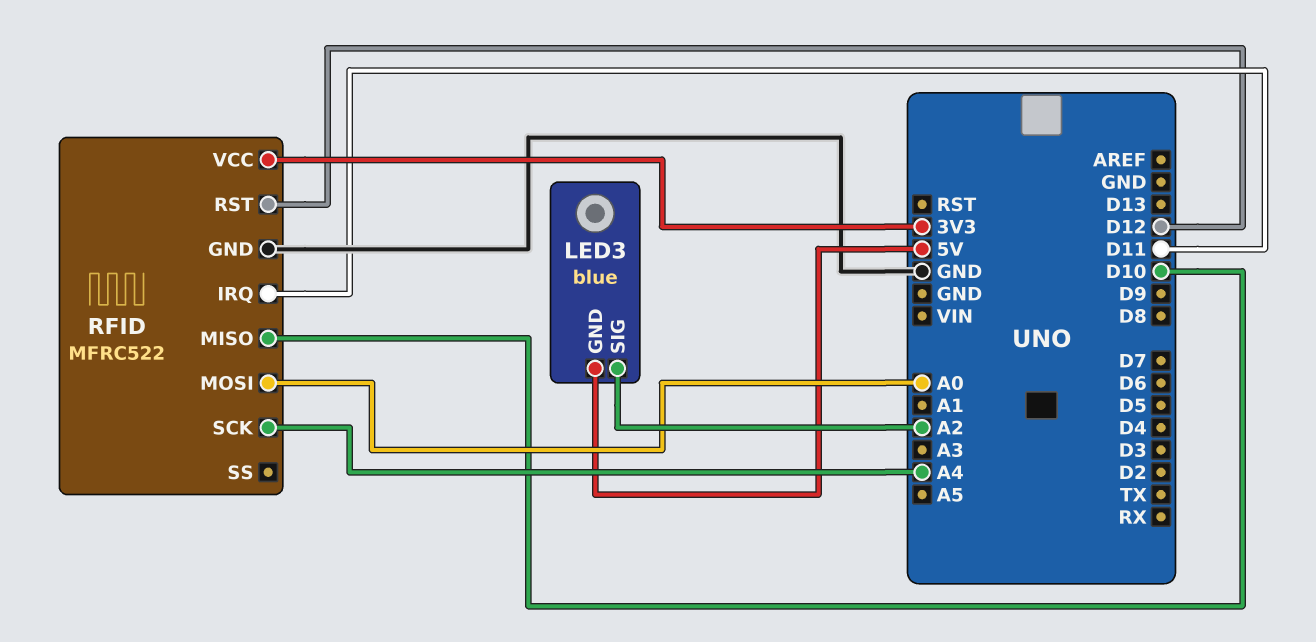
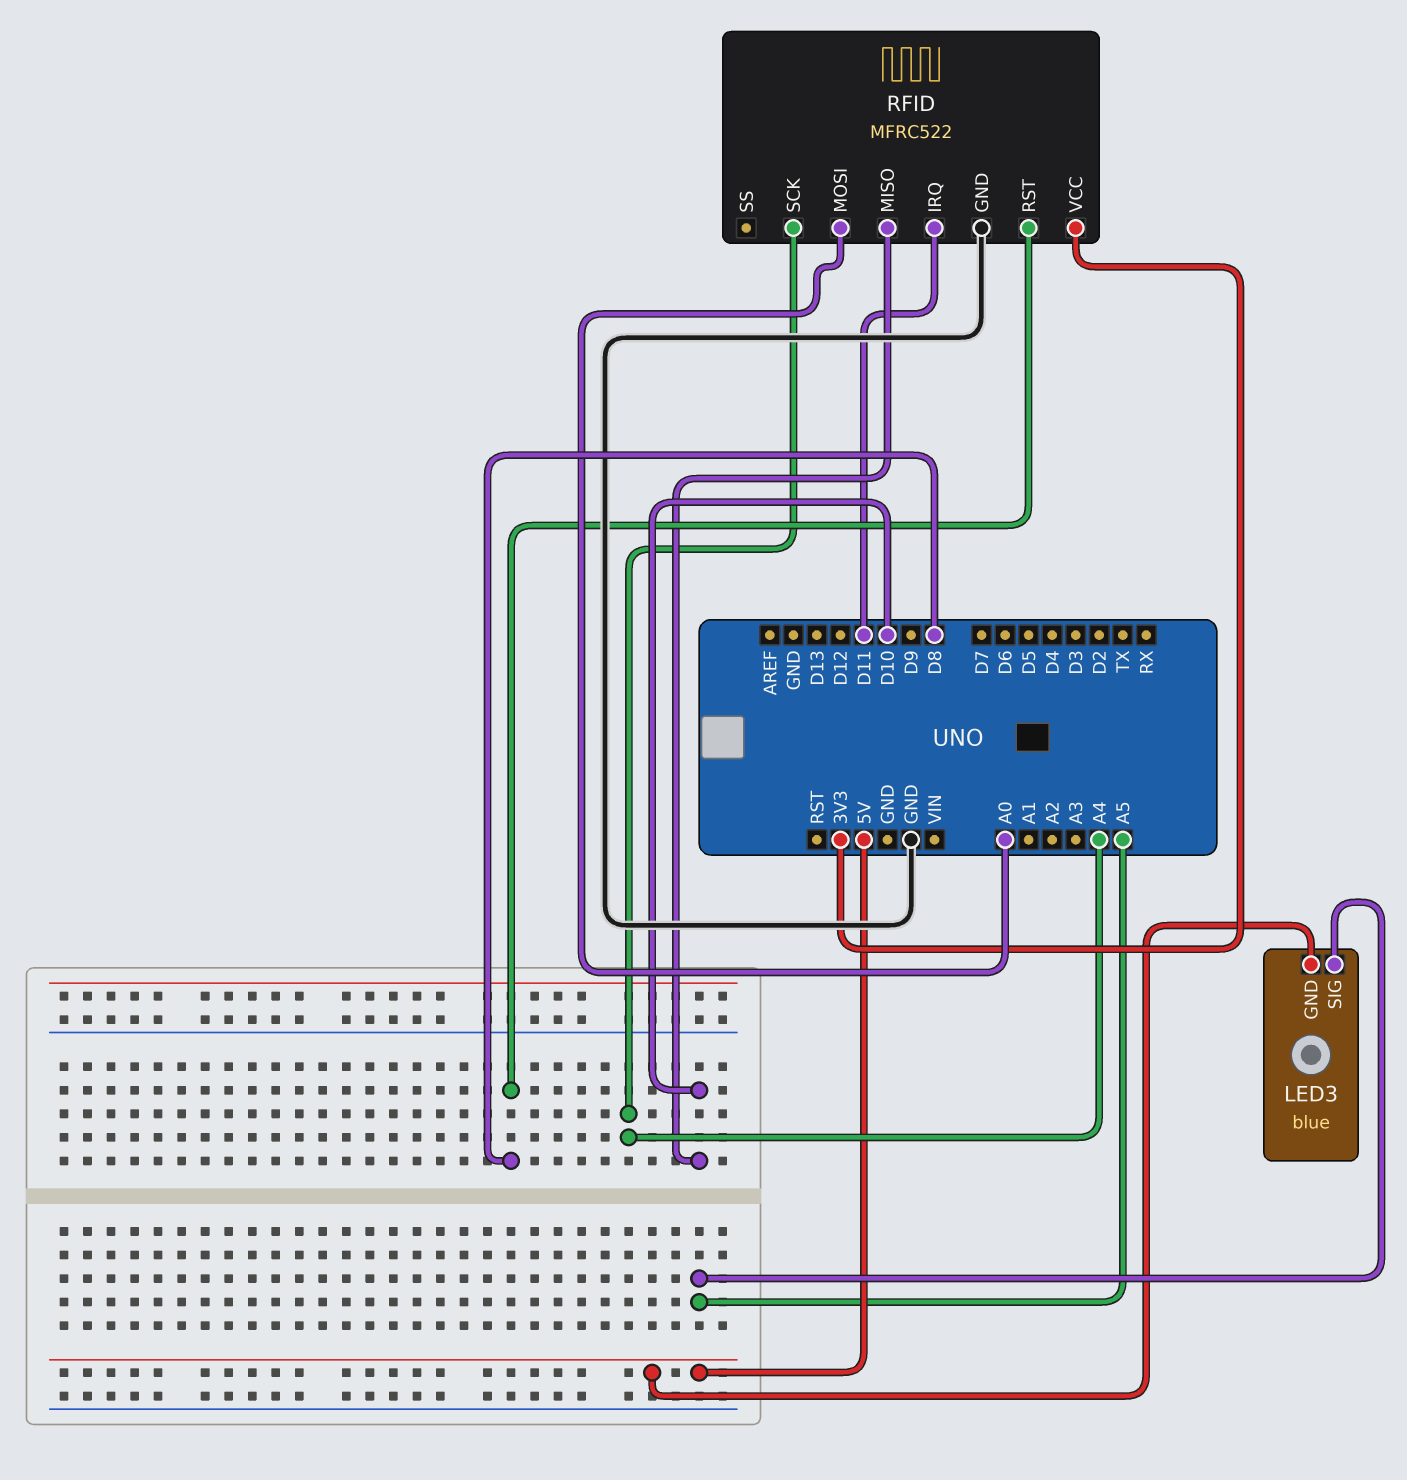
LED3 pin SIG: A2 -> A5
RFID pin RST: D12 -> D8

